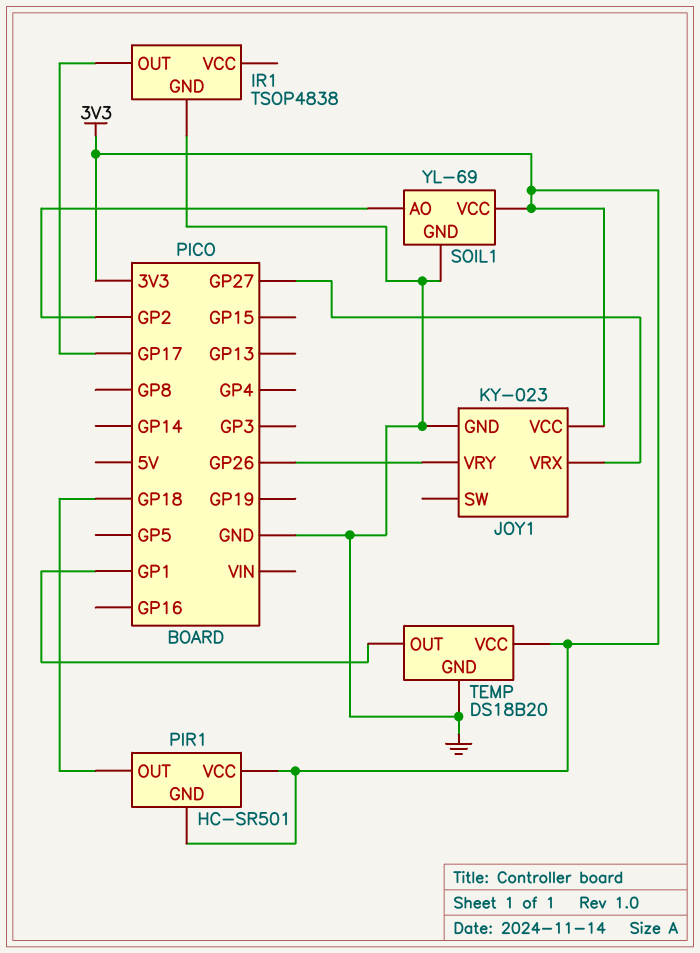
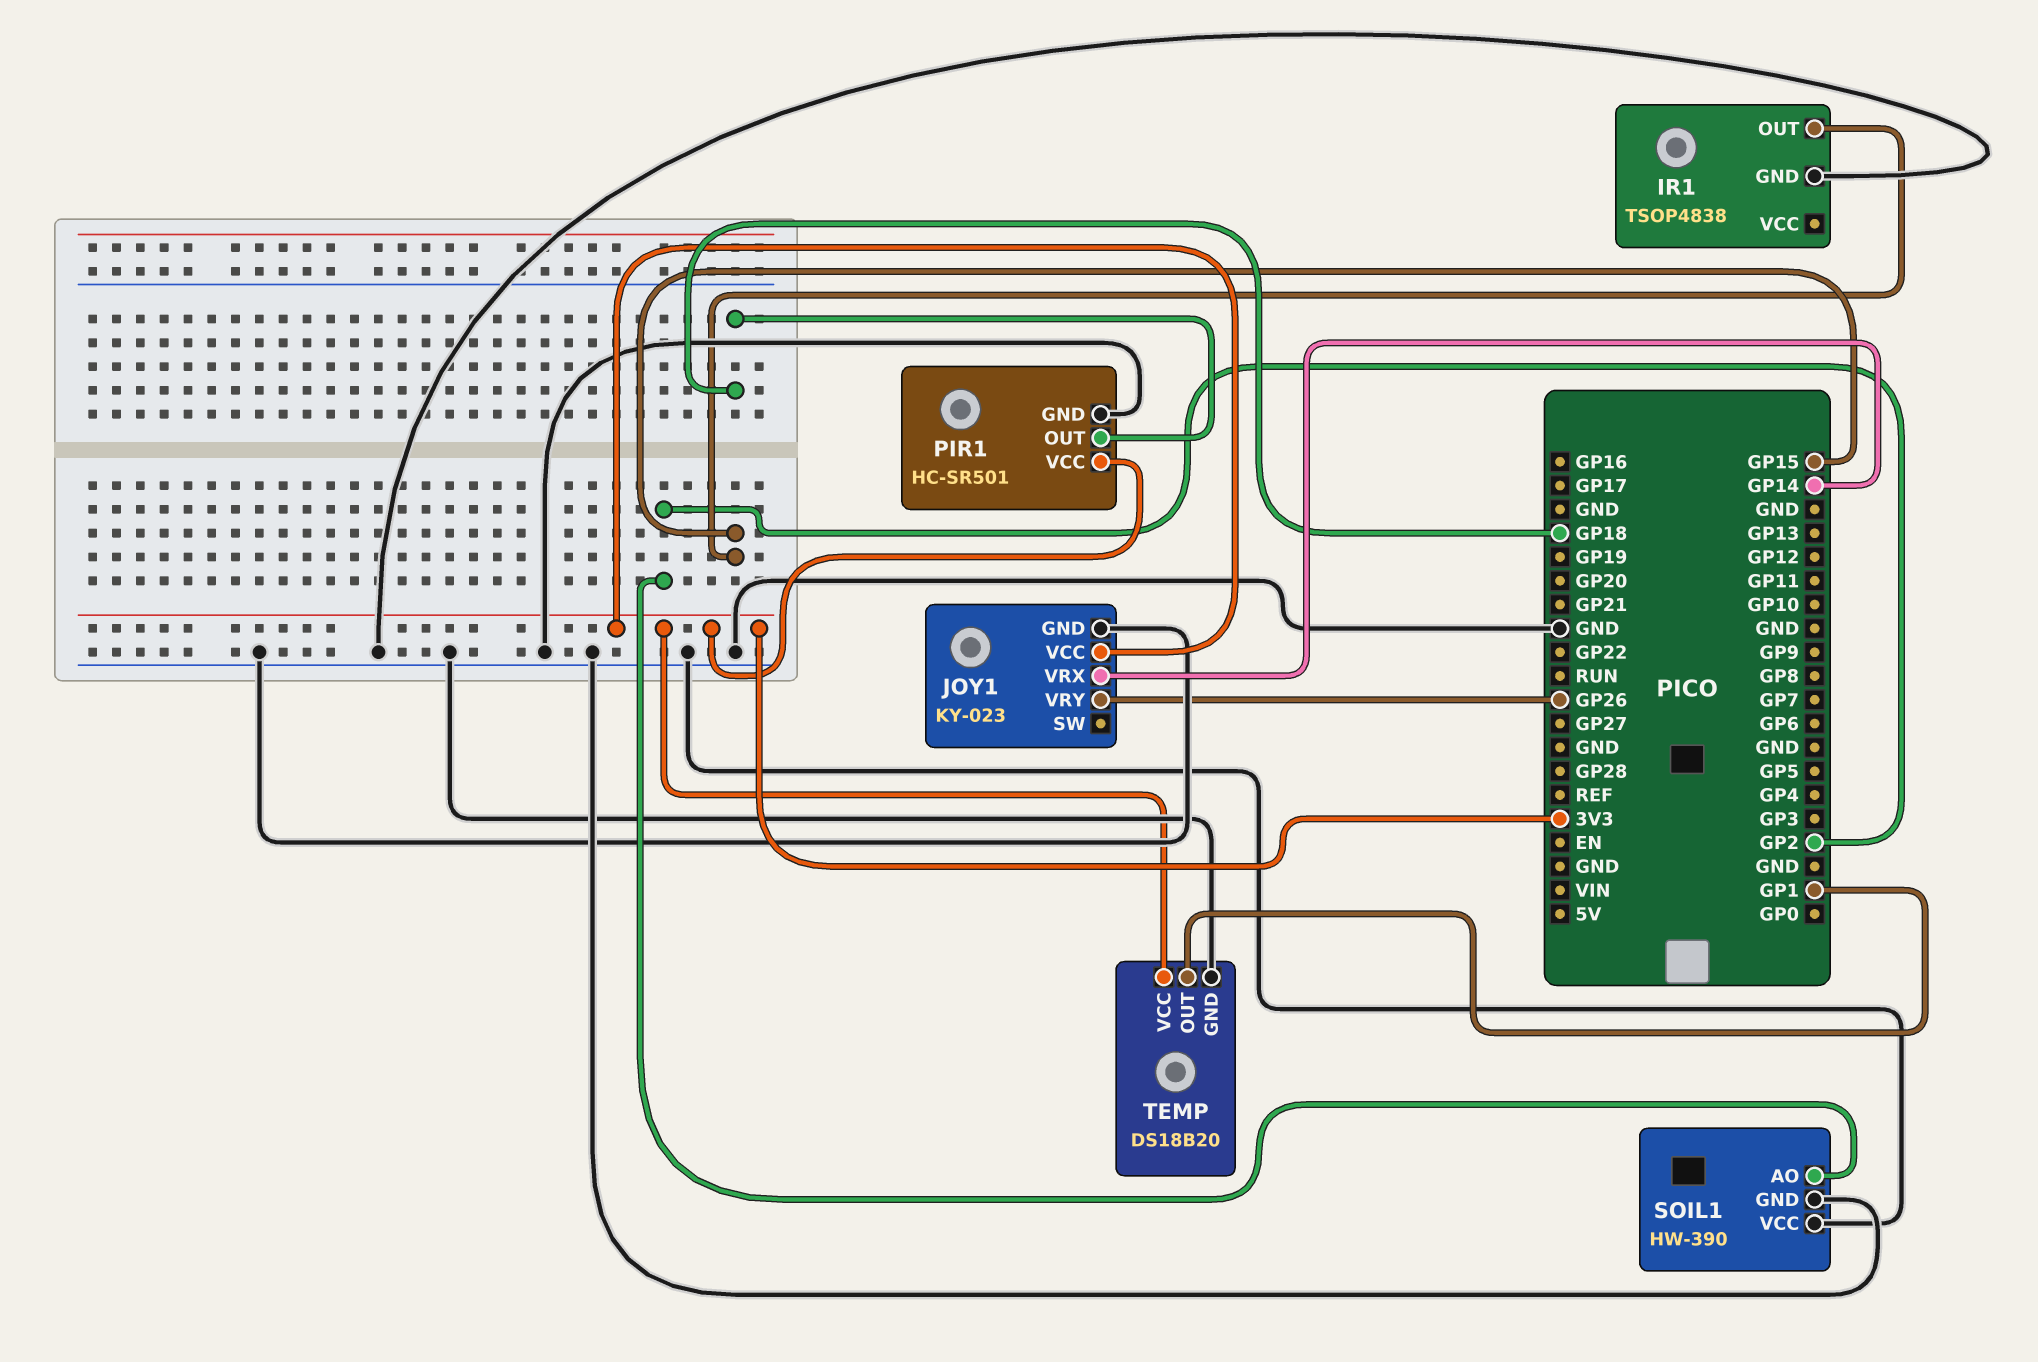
IR1 pin OUT: GP17 -> GP15
JOY1 pin VRX: GP27 -> GP14
PIR1 pin GND: 3V3 -> GND
SOIL1: YL-69 -> HW-390
SOIL1 pin VCC: 3V3 -> GND

